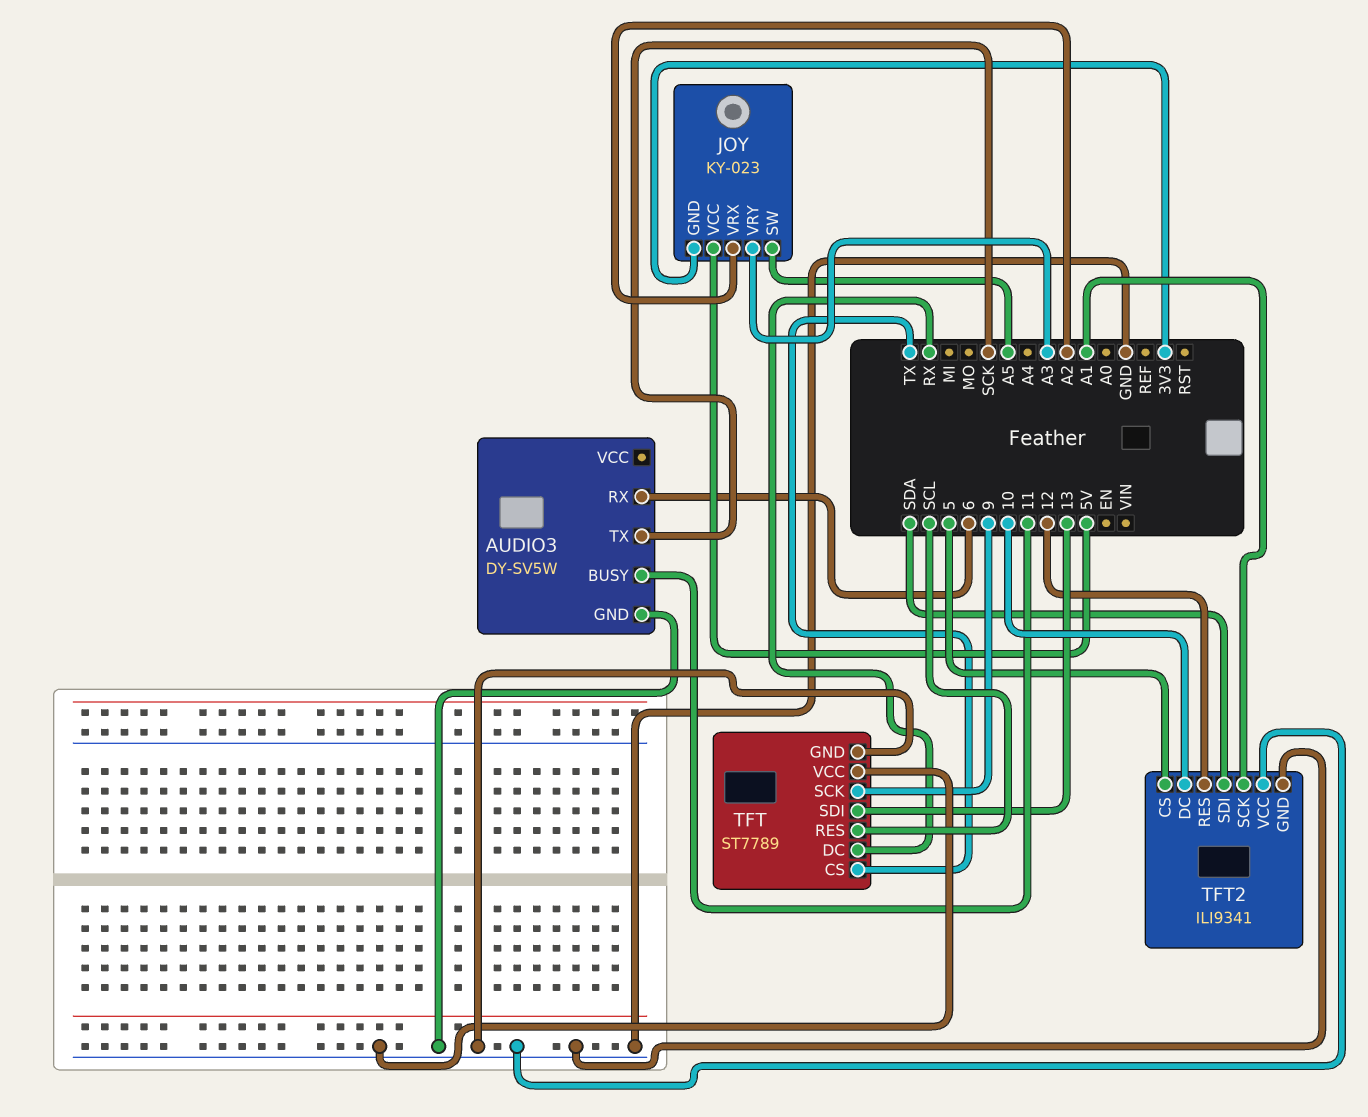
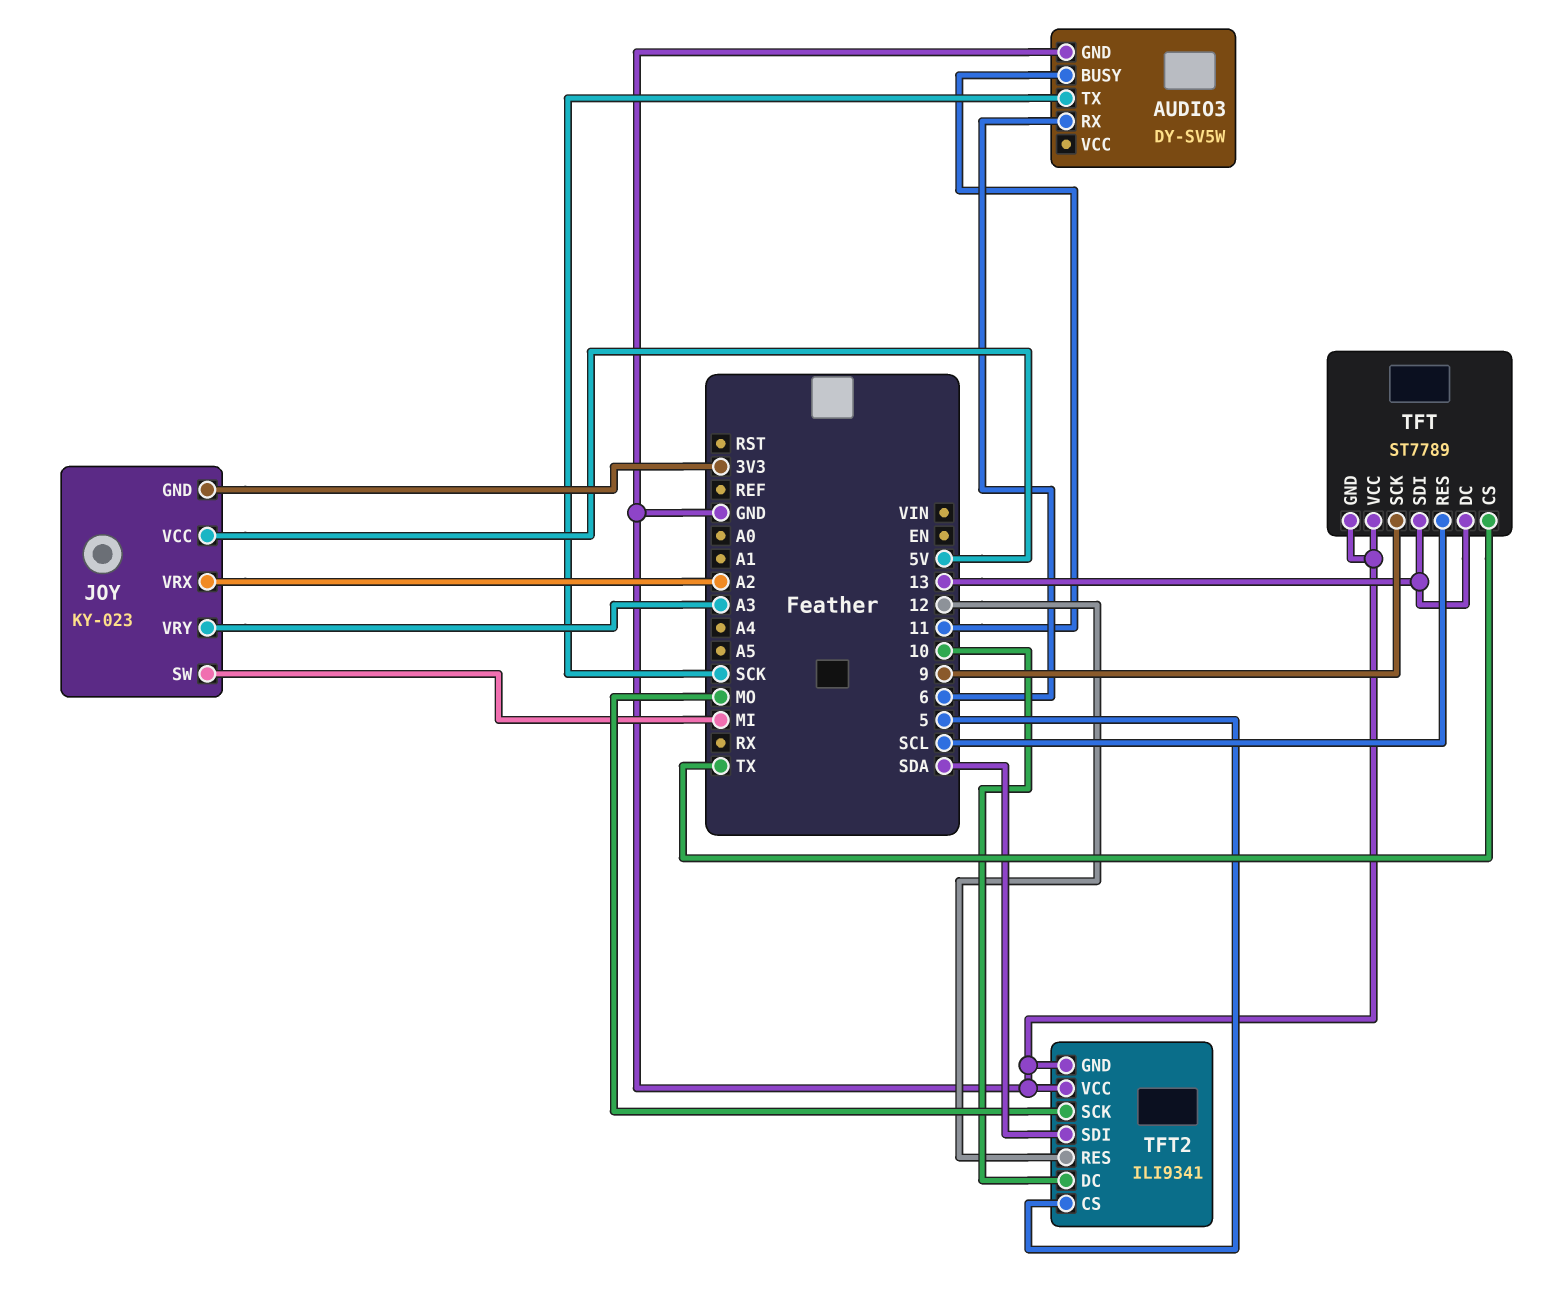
JOY pin SW: A5 -> MI
TFT pin DC: RX -> 13
TFT2 pin SCK: A1 -> MO

